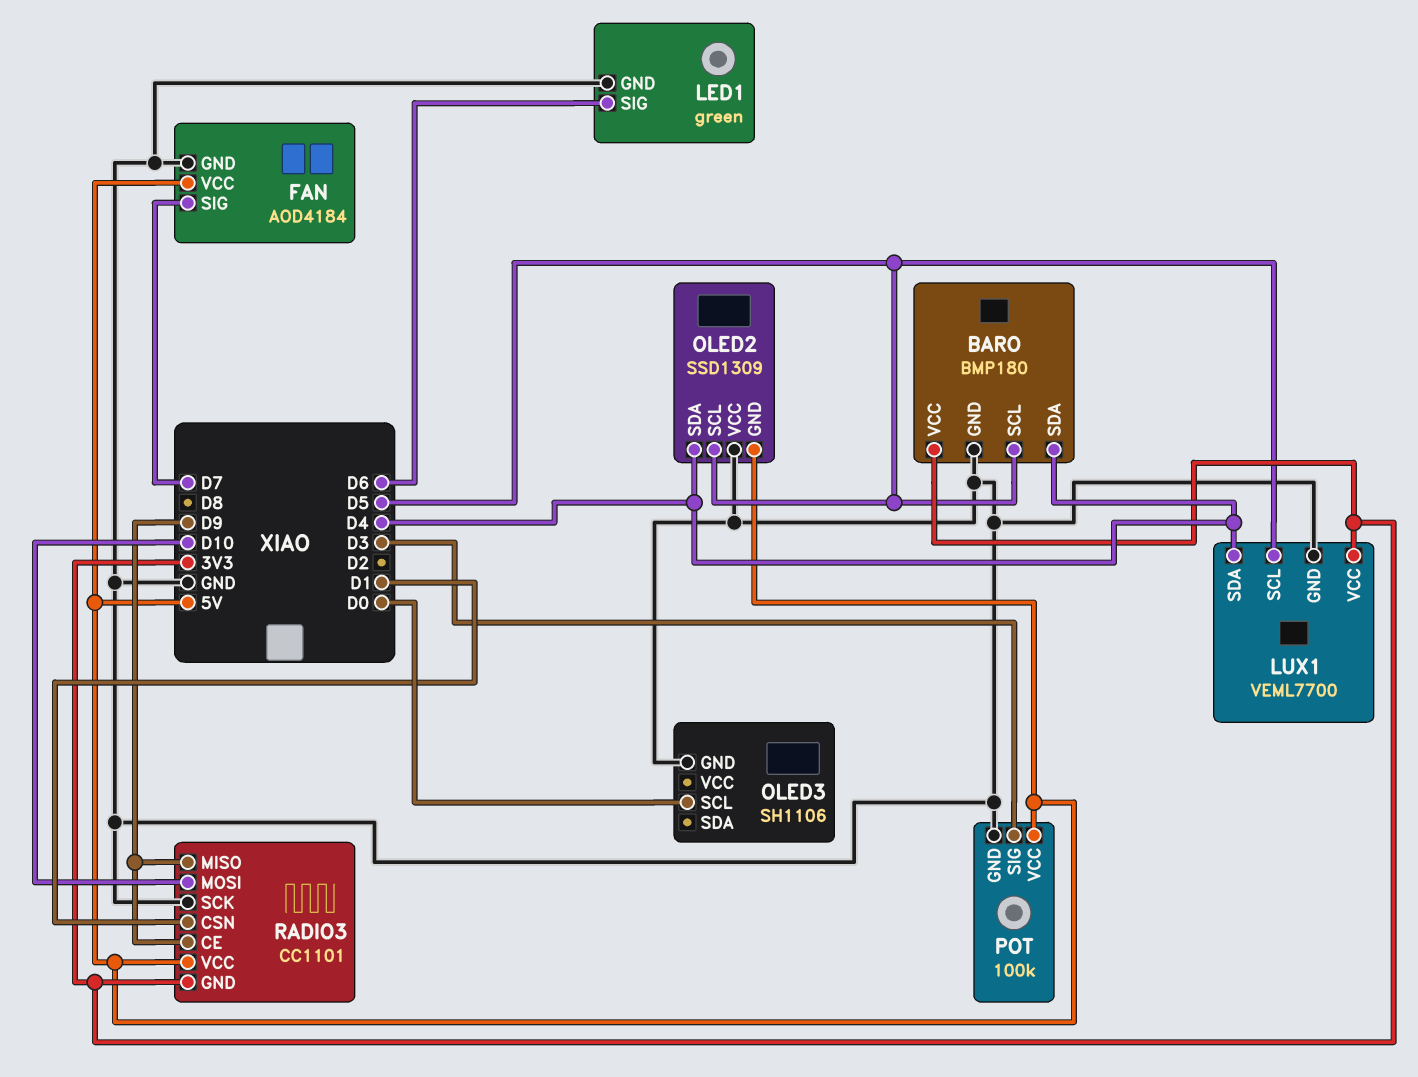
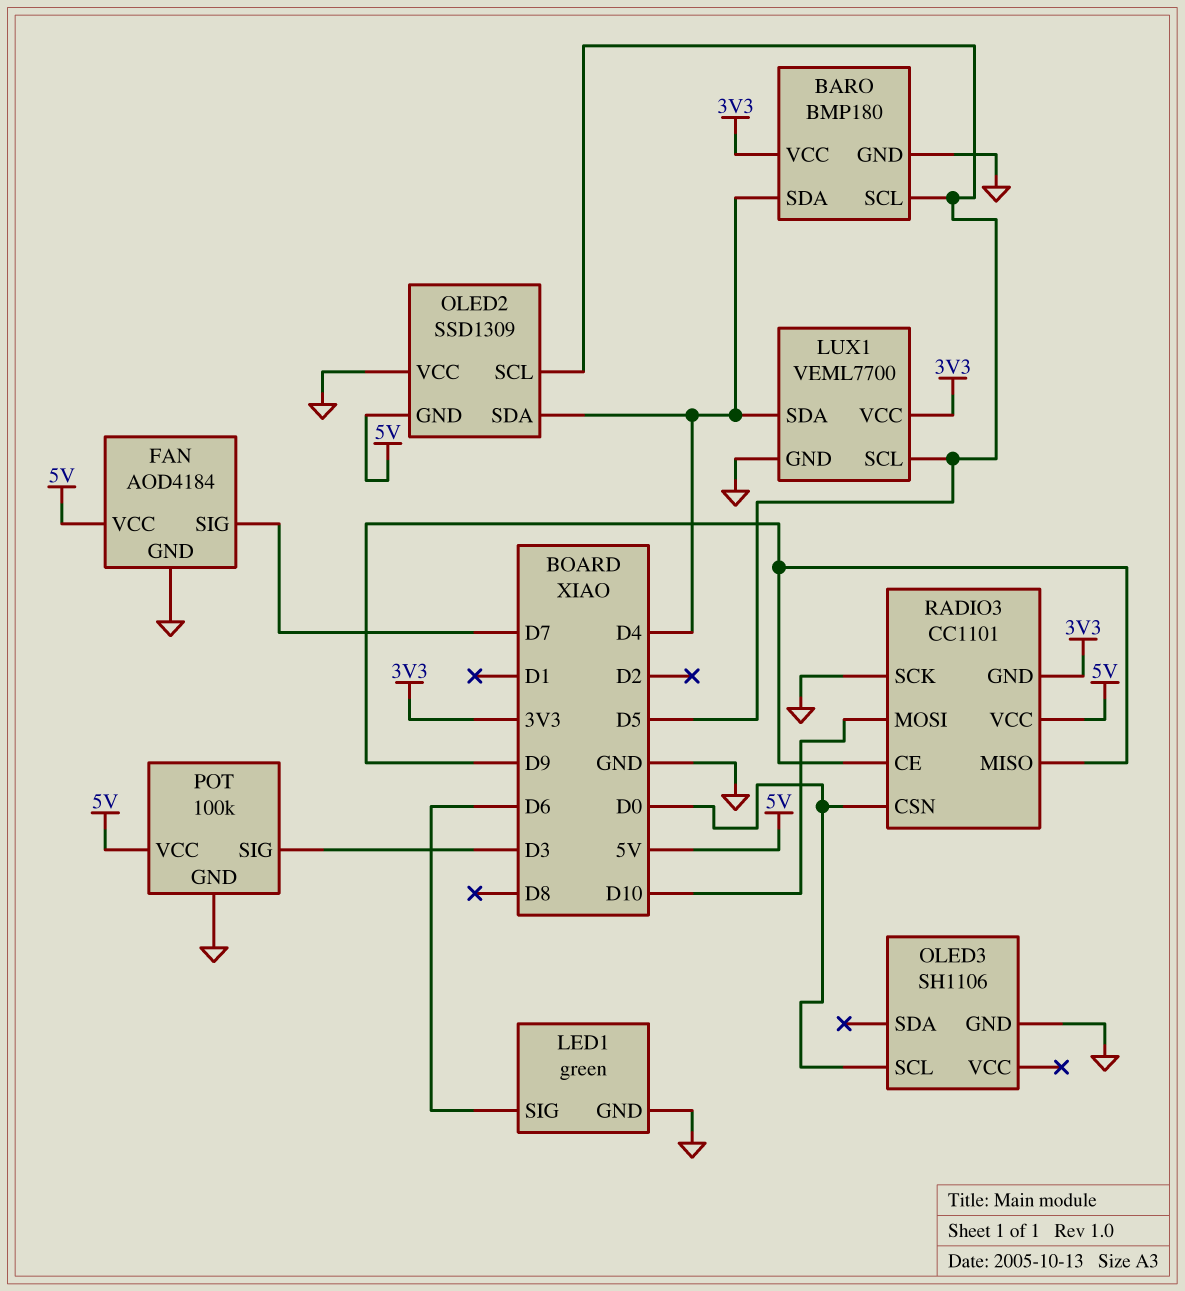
RADIO3 pin CSN: D1 -> D0

